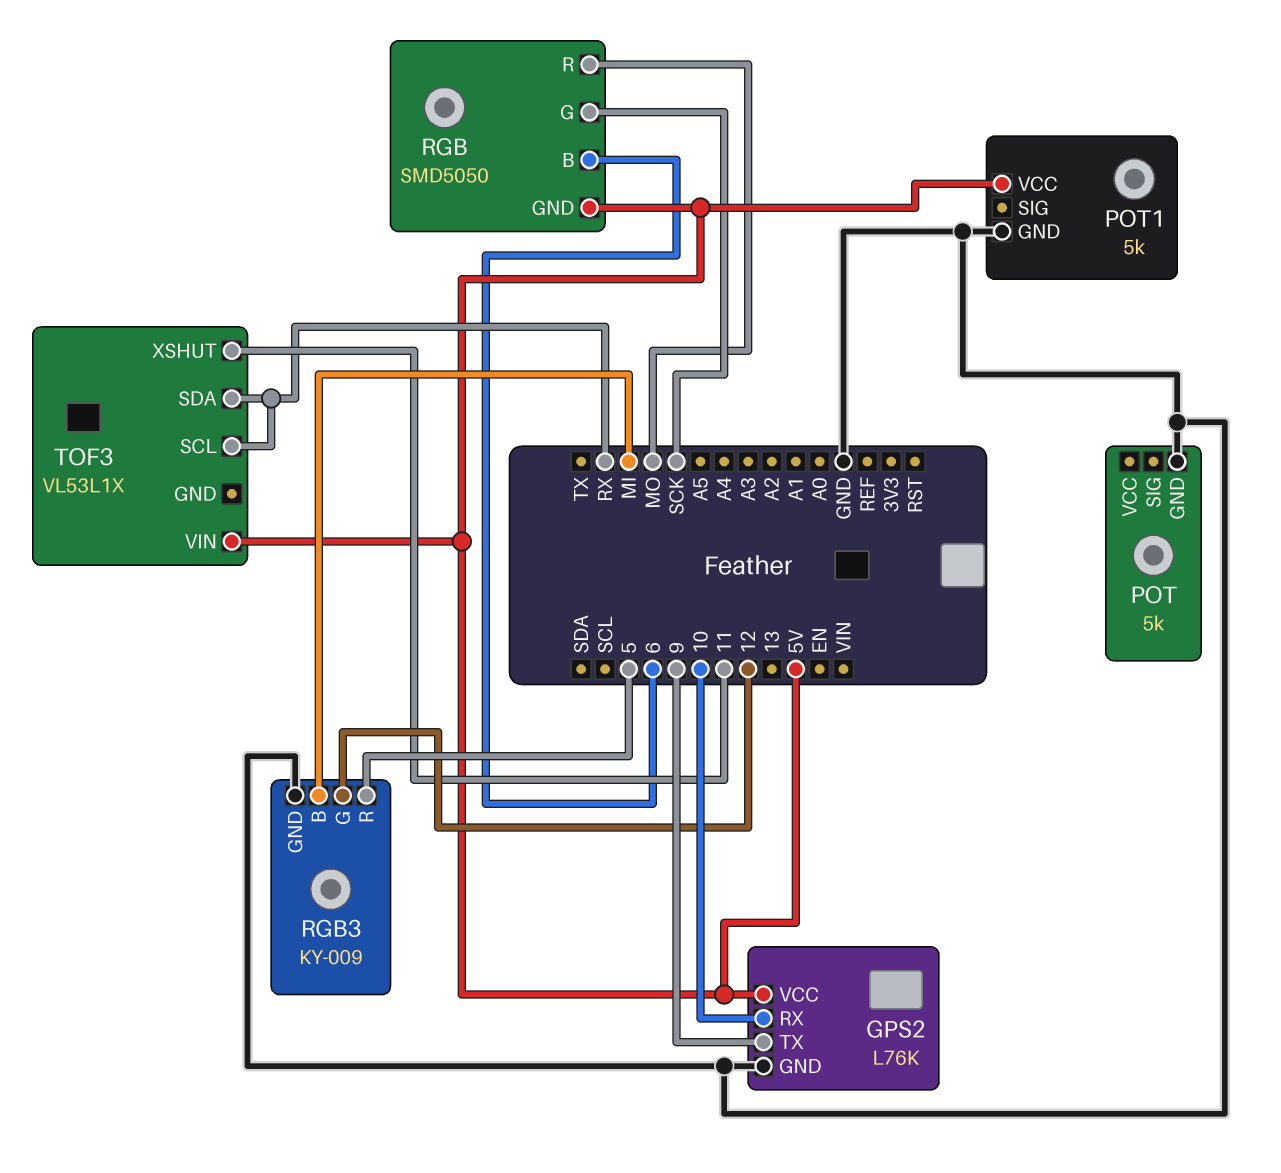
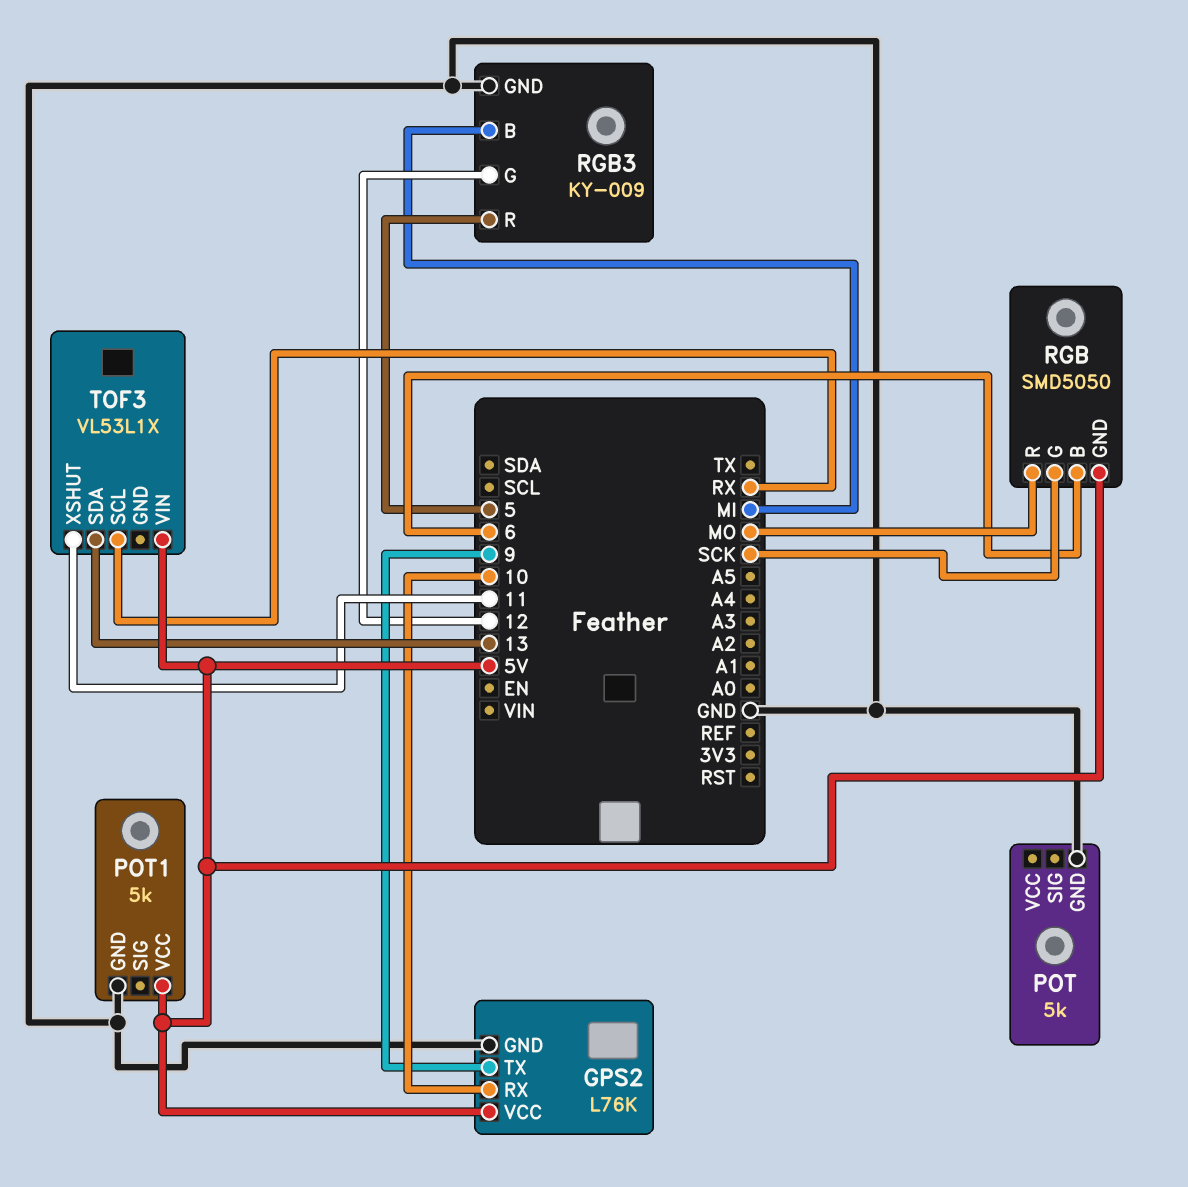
TOF3 pin SDA: RX -> 13

